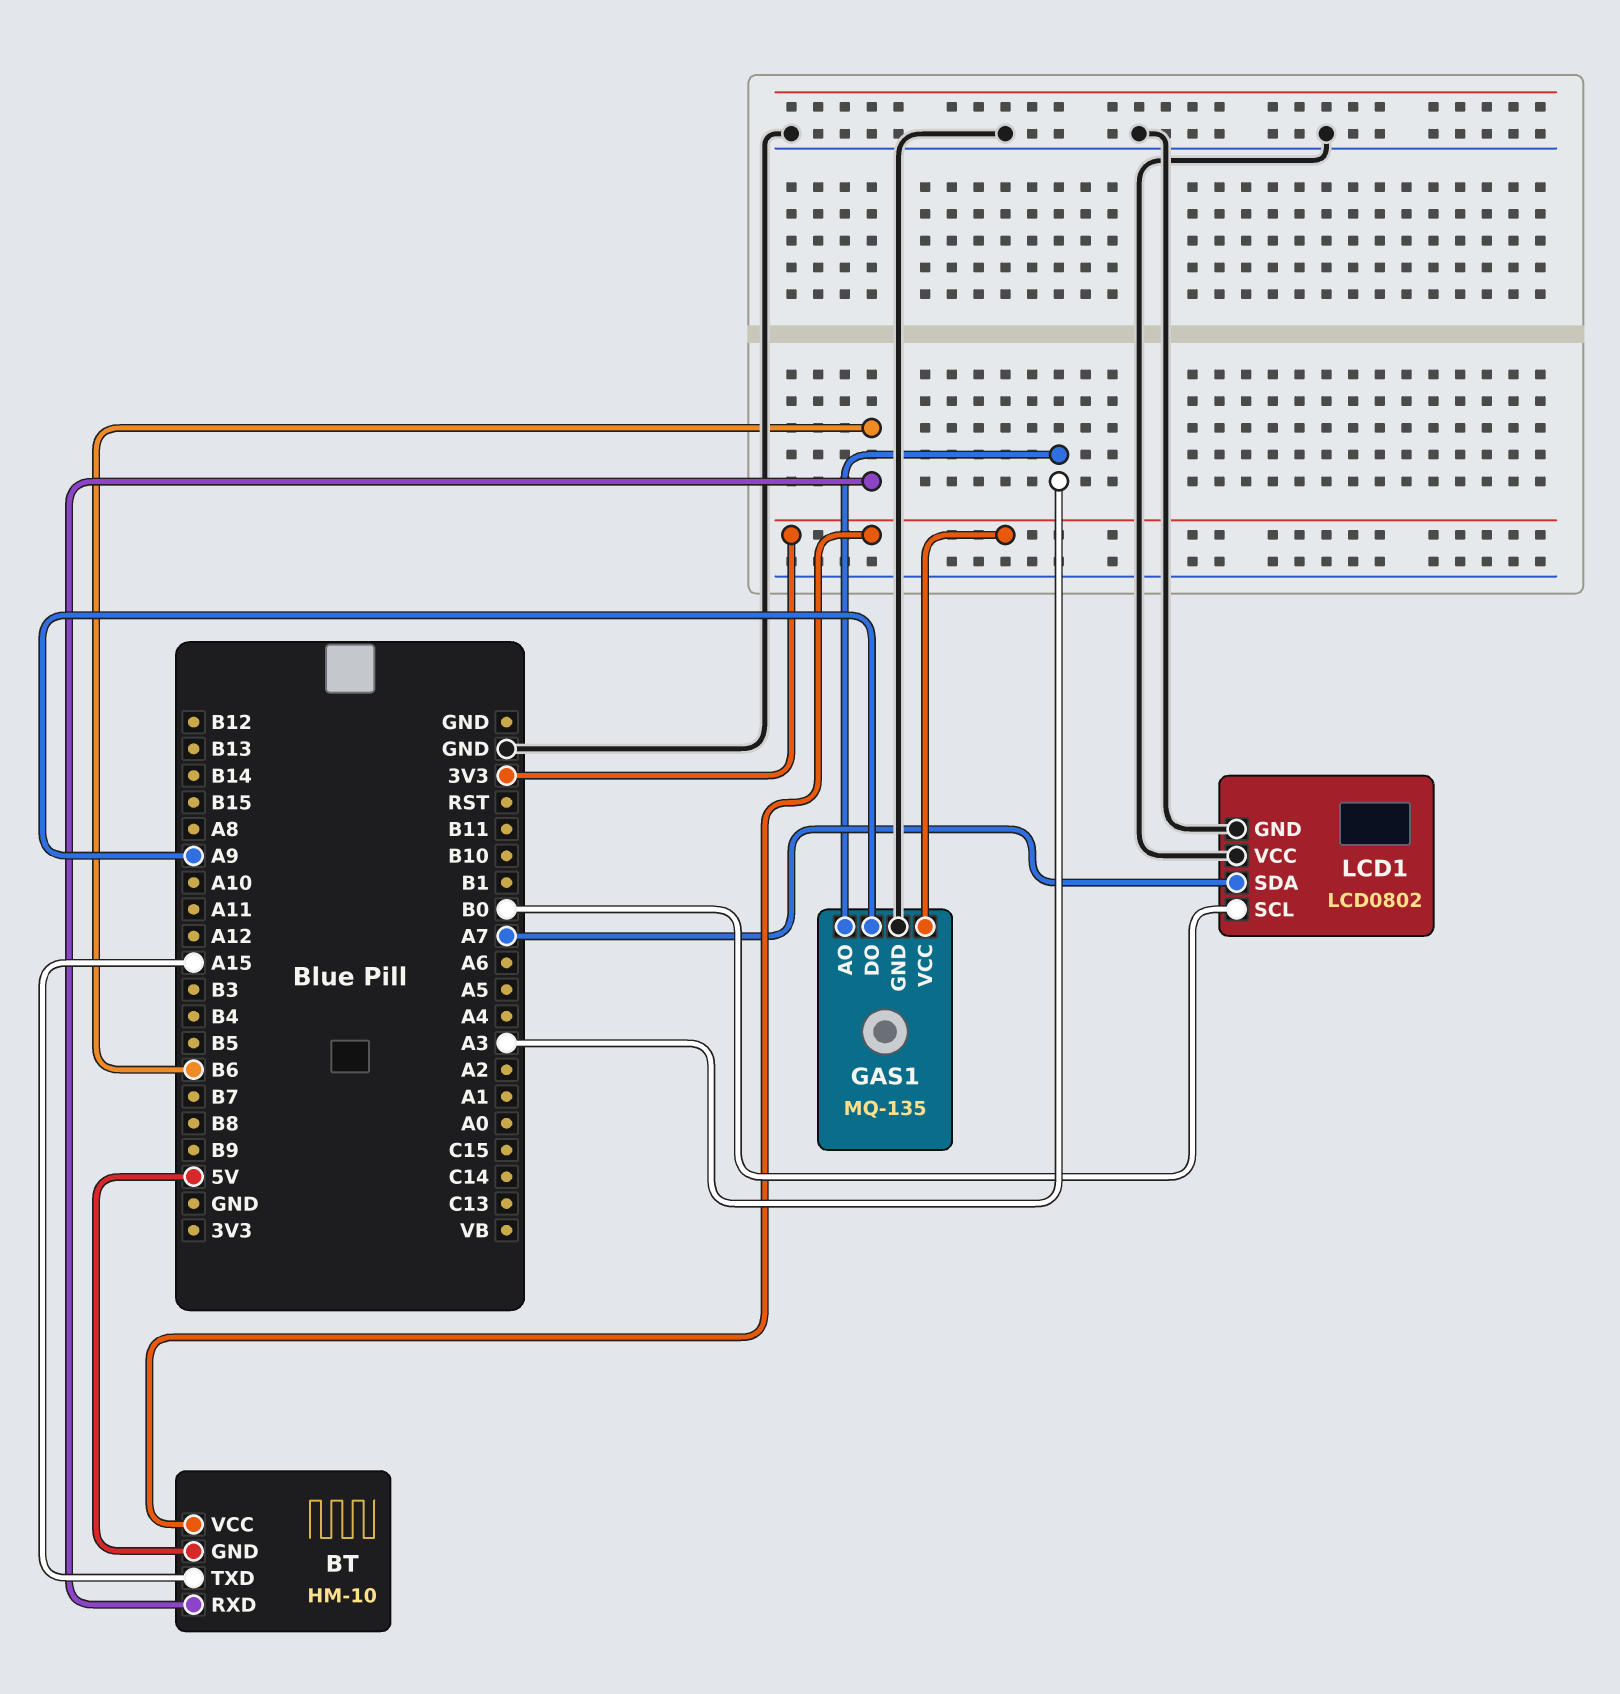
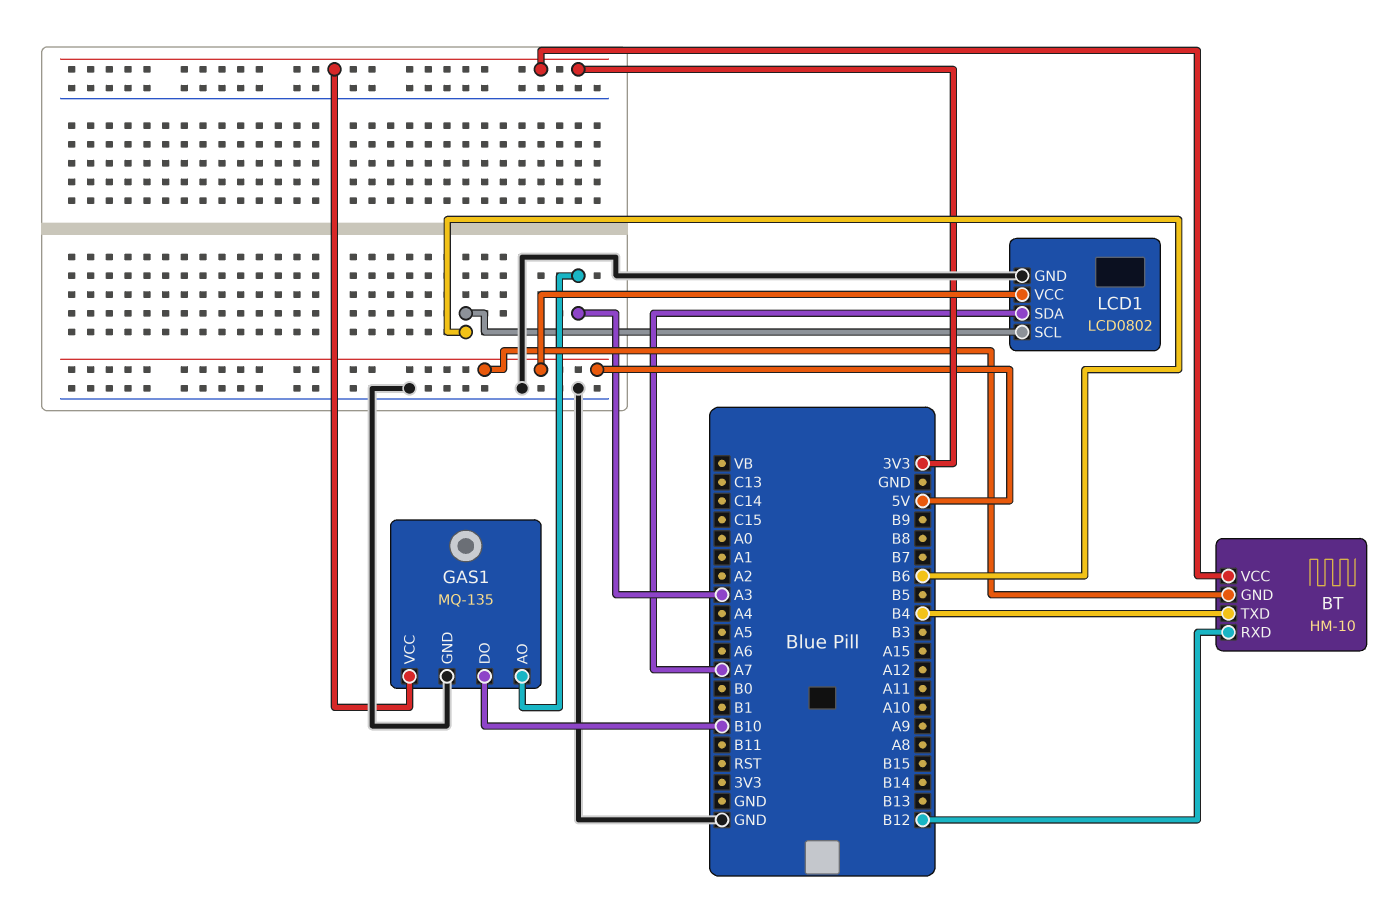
BT pin RXD: B6 -> B12
BT pin TXD: A15 -> B4
GAS1 pin DO: A9 -> B10
LCD1 pin SCL: B0 -> B6
LCD1 pin VCC: GND -> 5V

